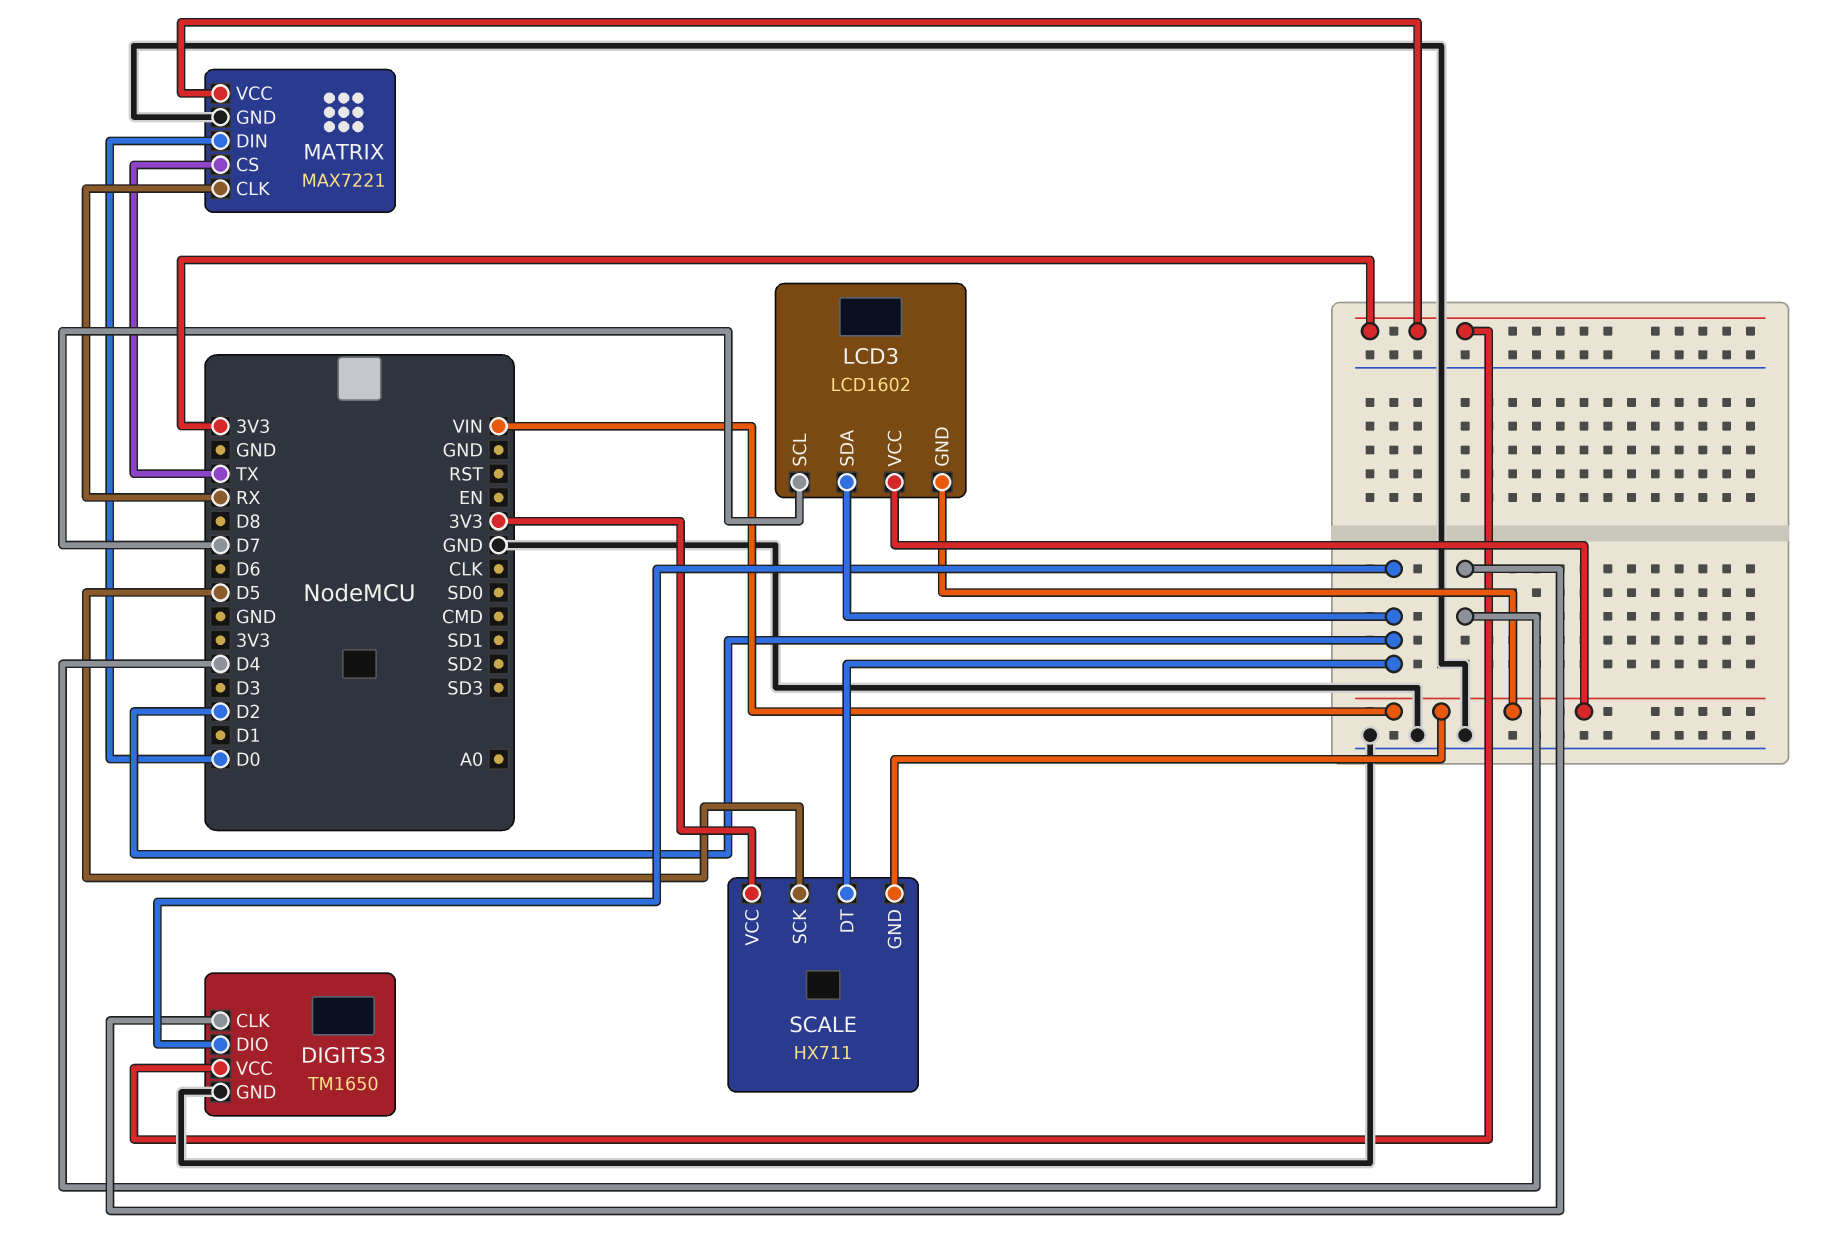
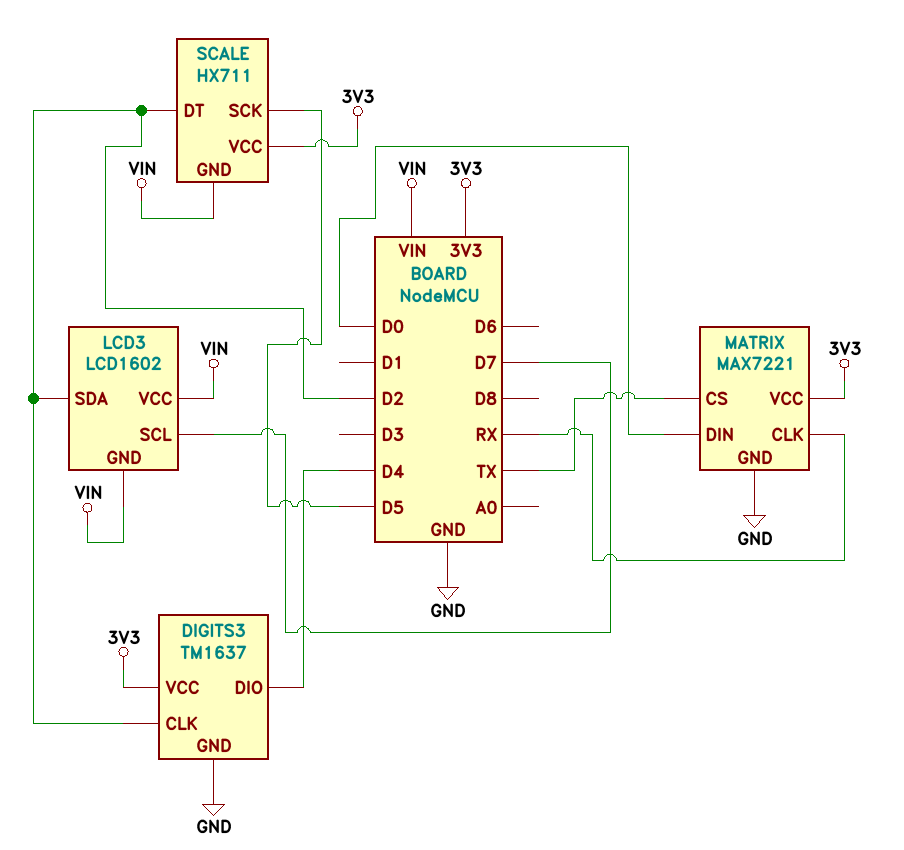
DIGITS3: TM1650 -> TM1637
DIGITS3 pin CLK: D4 -> D2
DIGITS3 pin DIO: D2 -> D4

